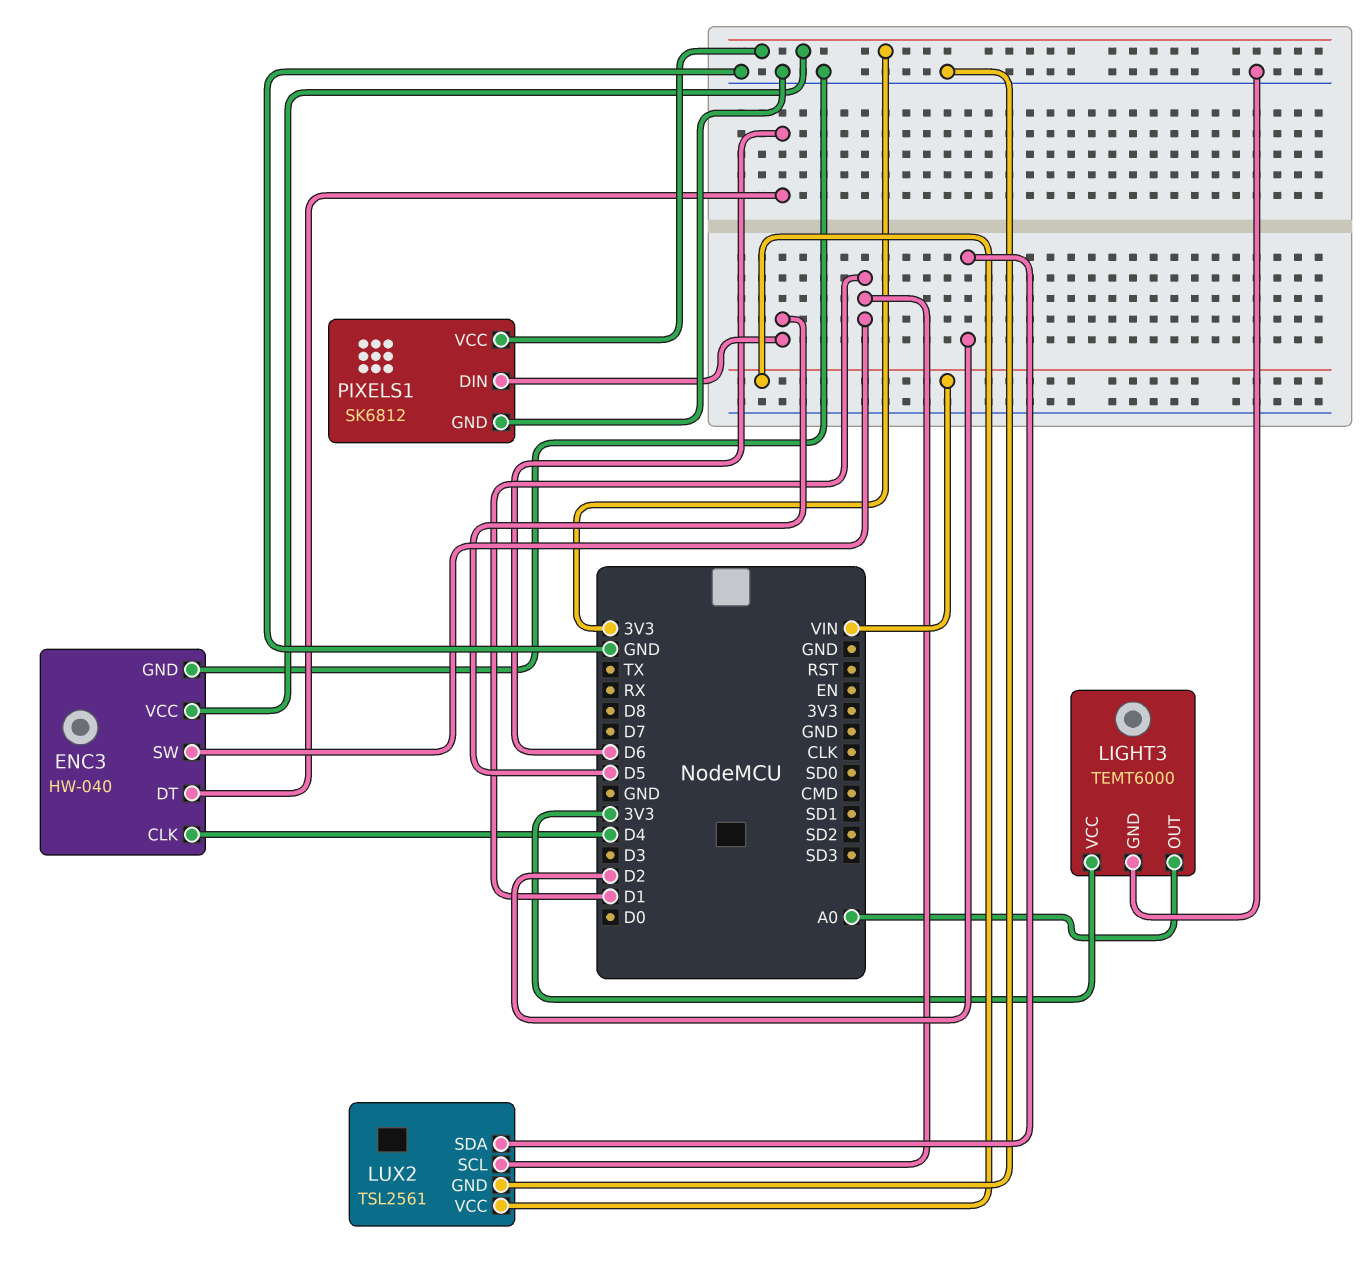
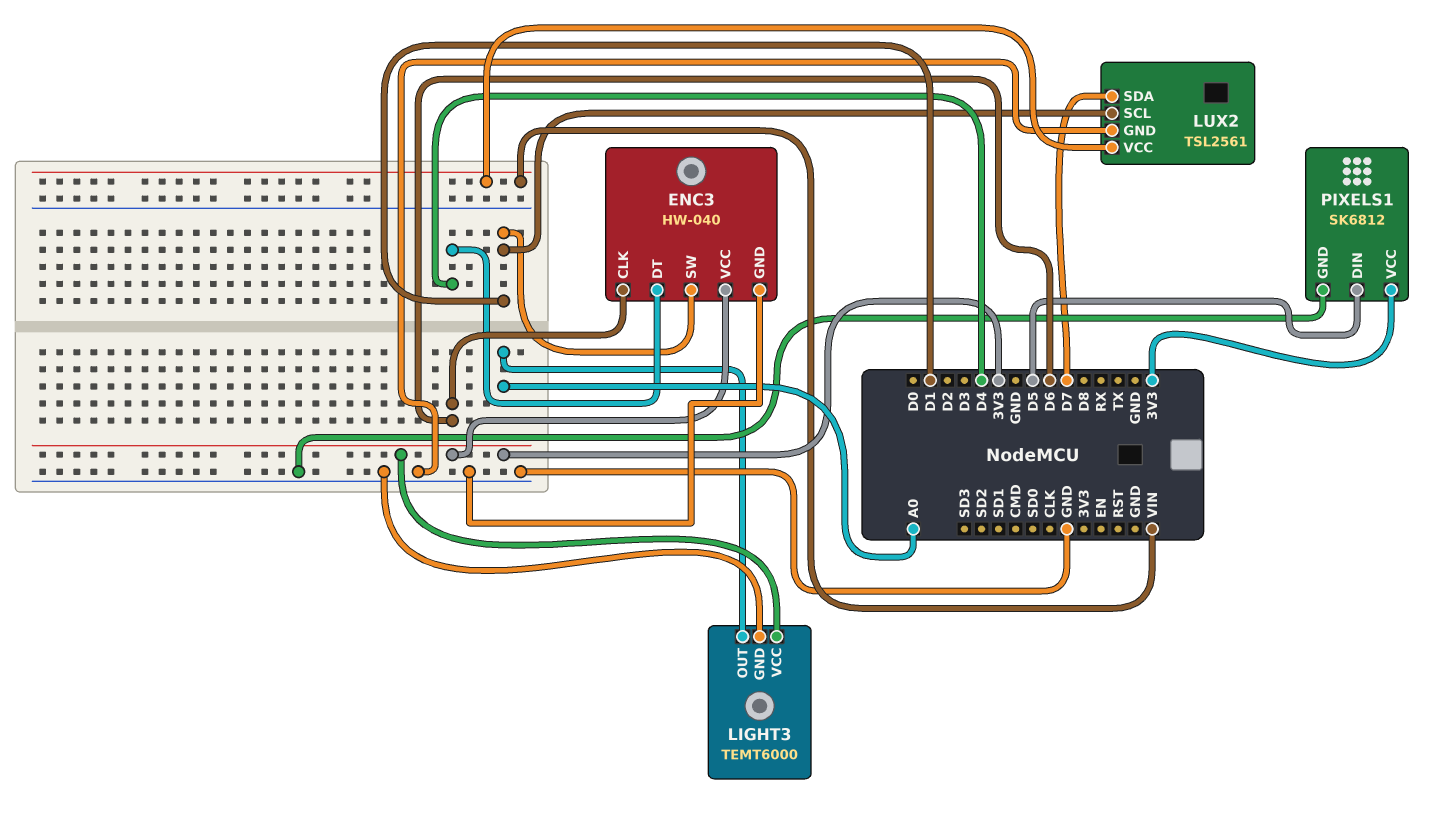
ENC3 pin CLK: D4 -> D6
ENC3 pin DT: D6 -> D4
LUX2 pin SDA: D2 -> D7

